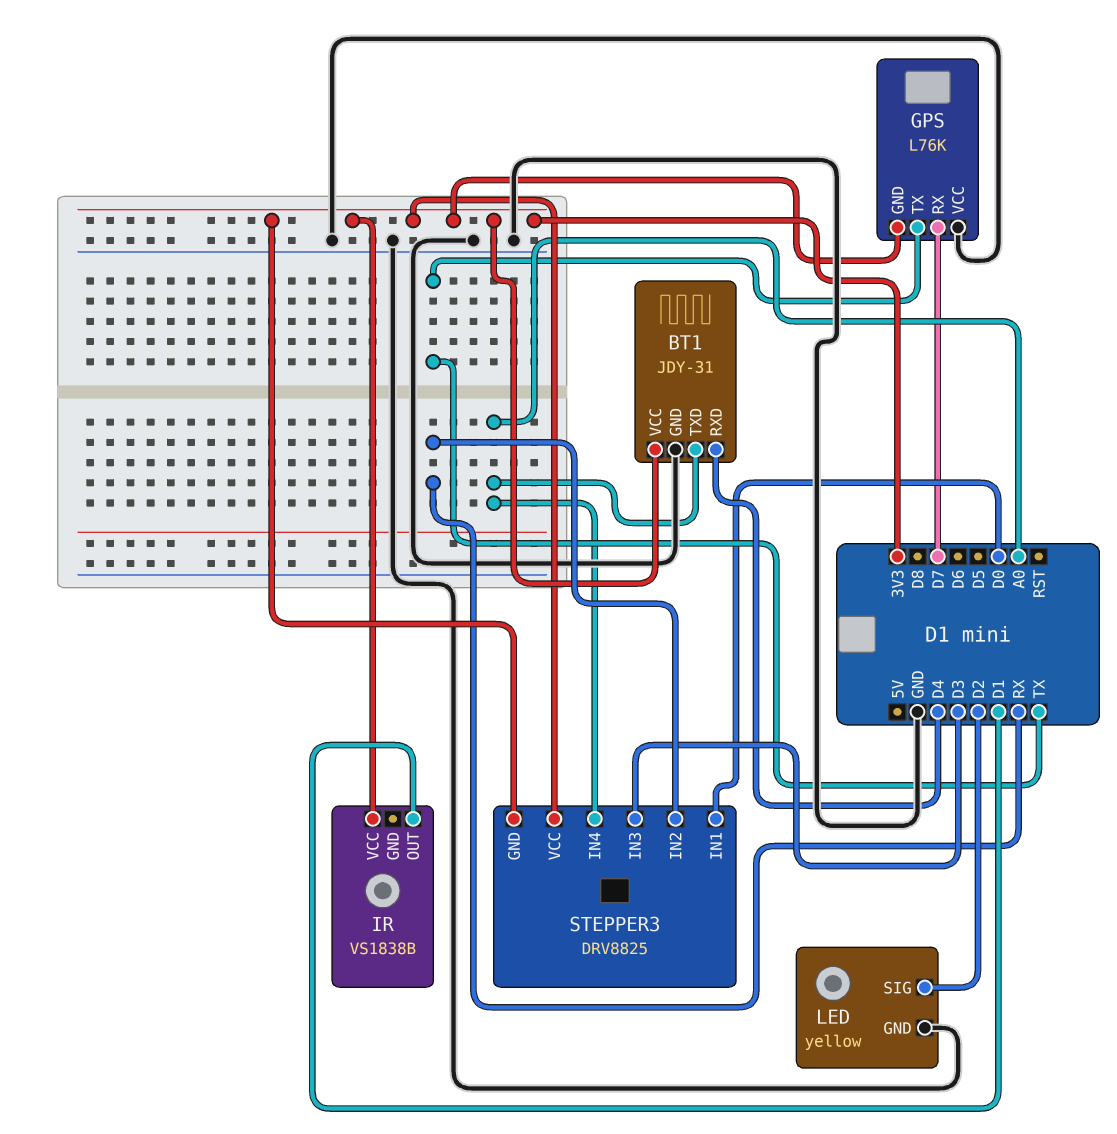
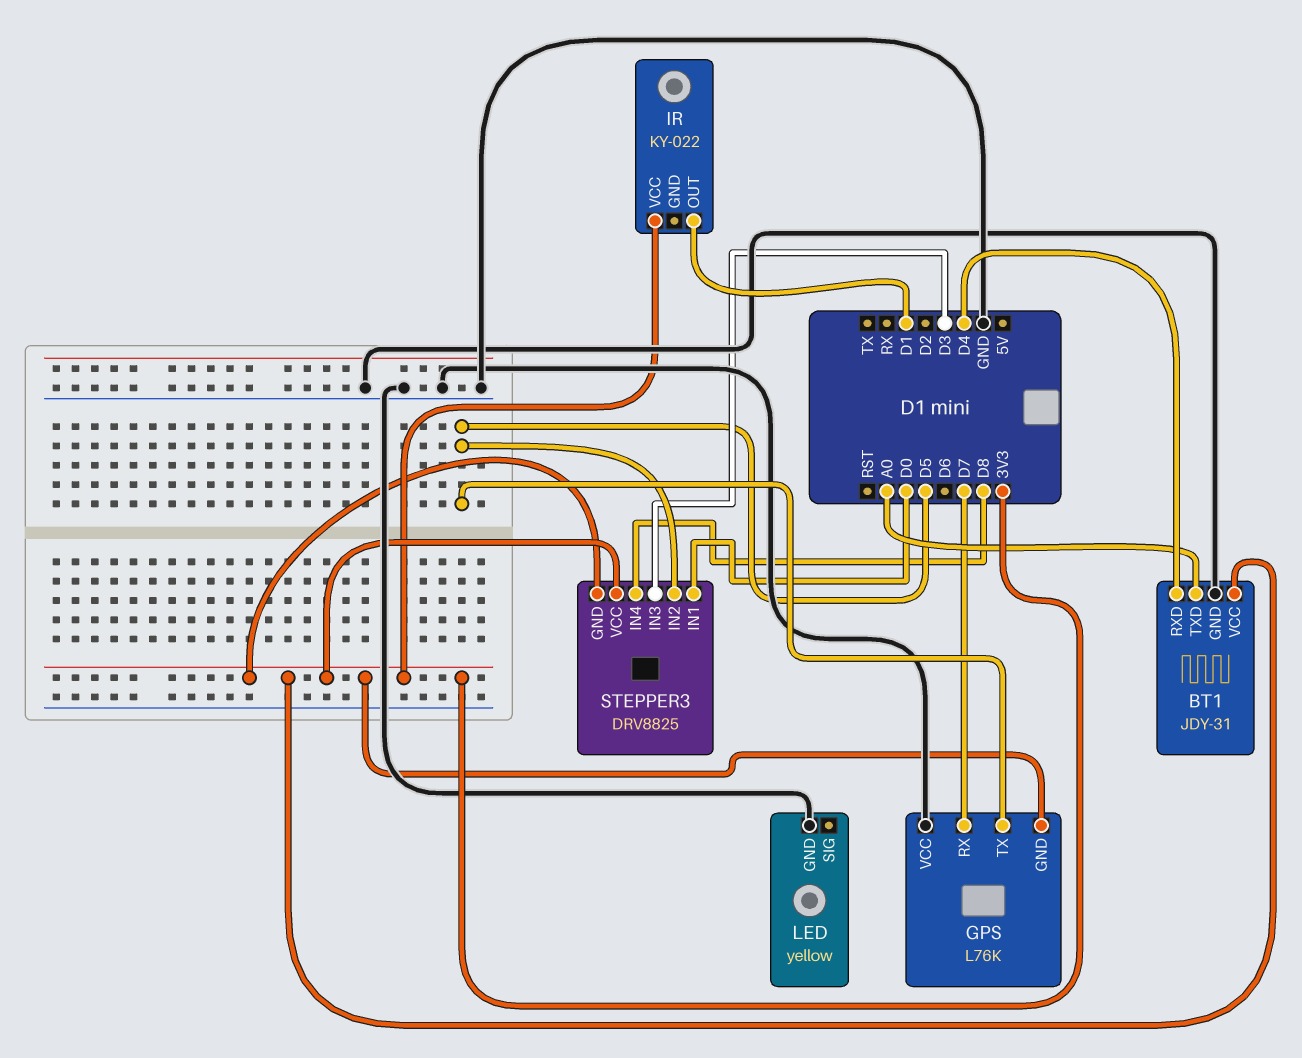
GPS pin TX: TX -> D5
IR: VS1838B -> KY-022
LED pin SIG: D2 -> none
STEPPER3 pin IN2: RX -> D5
STEPPER3 pin IN4: A0 -> D8

